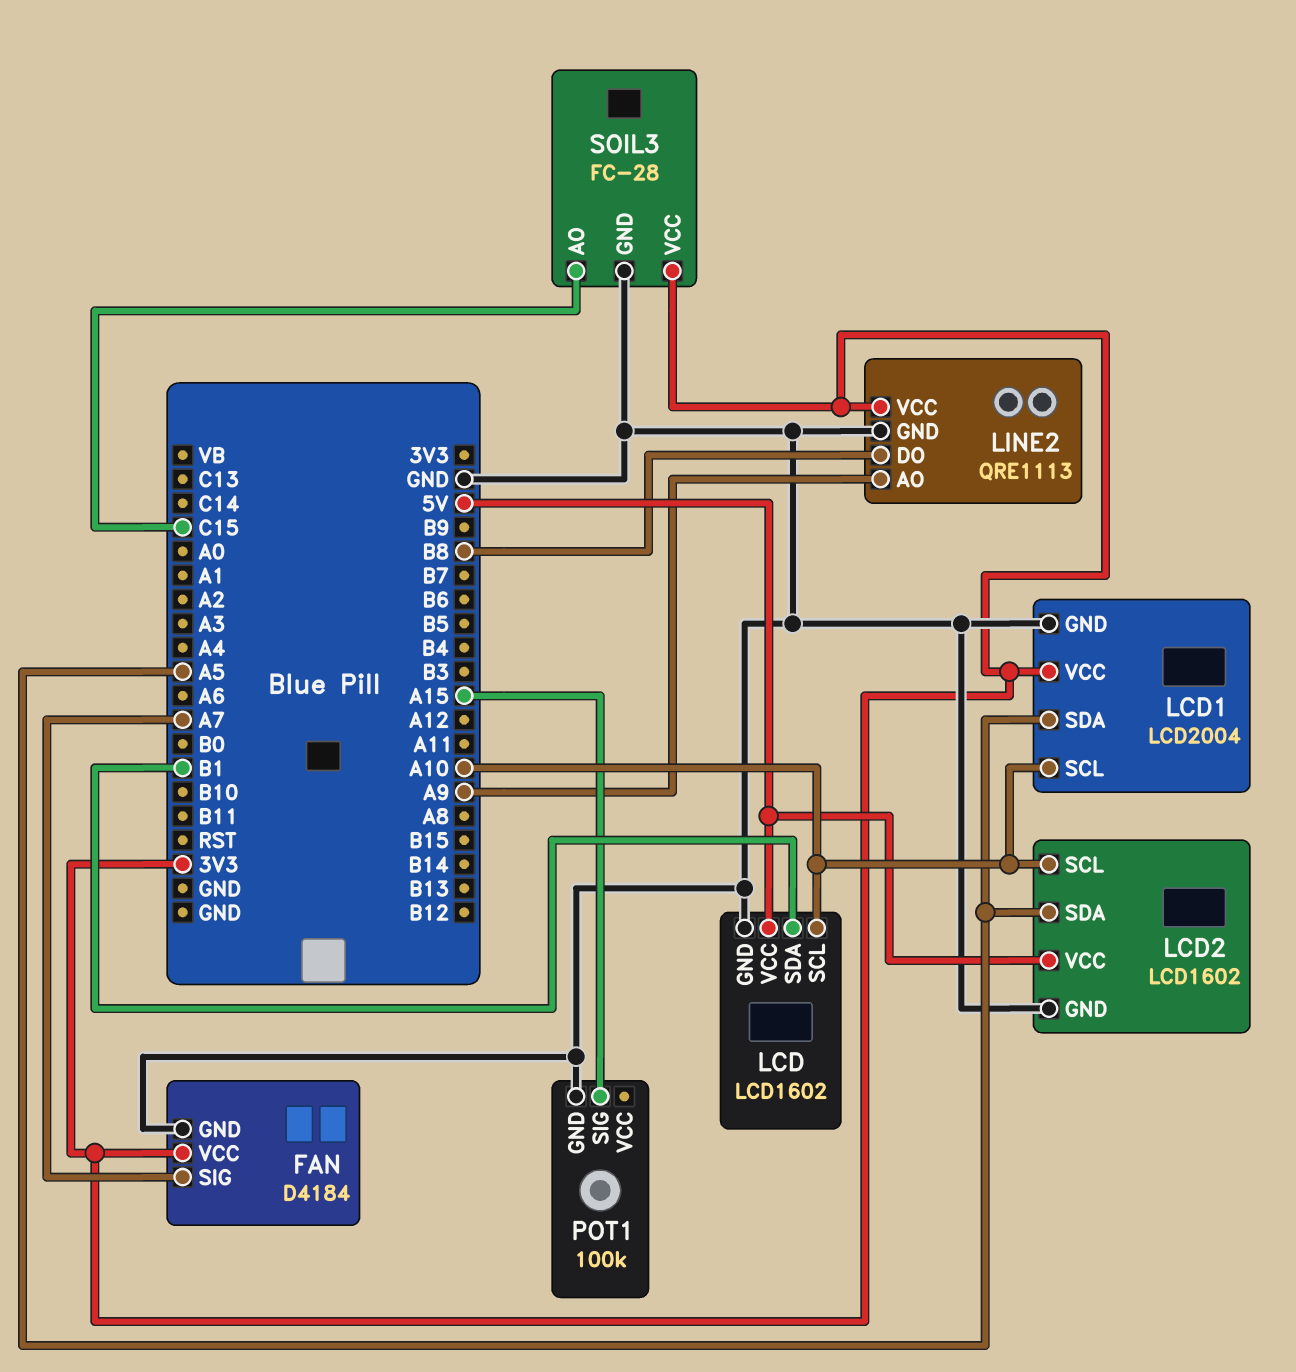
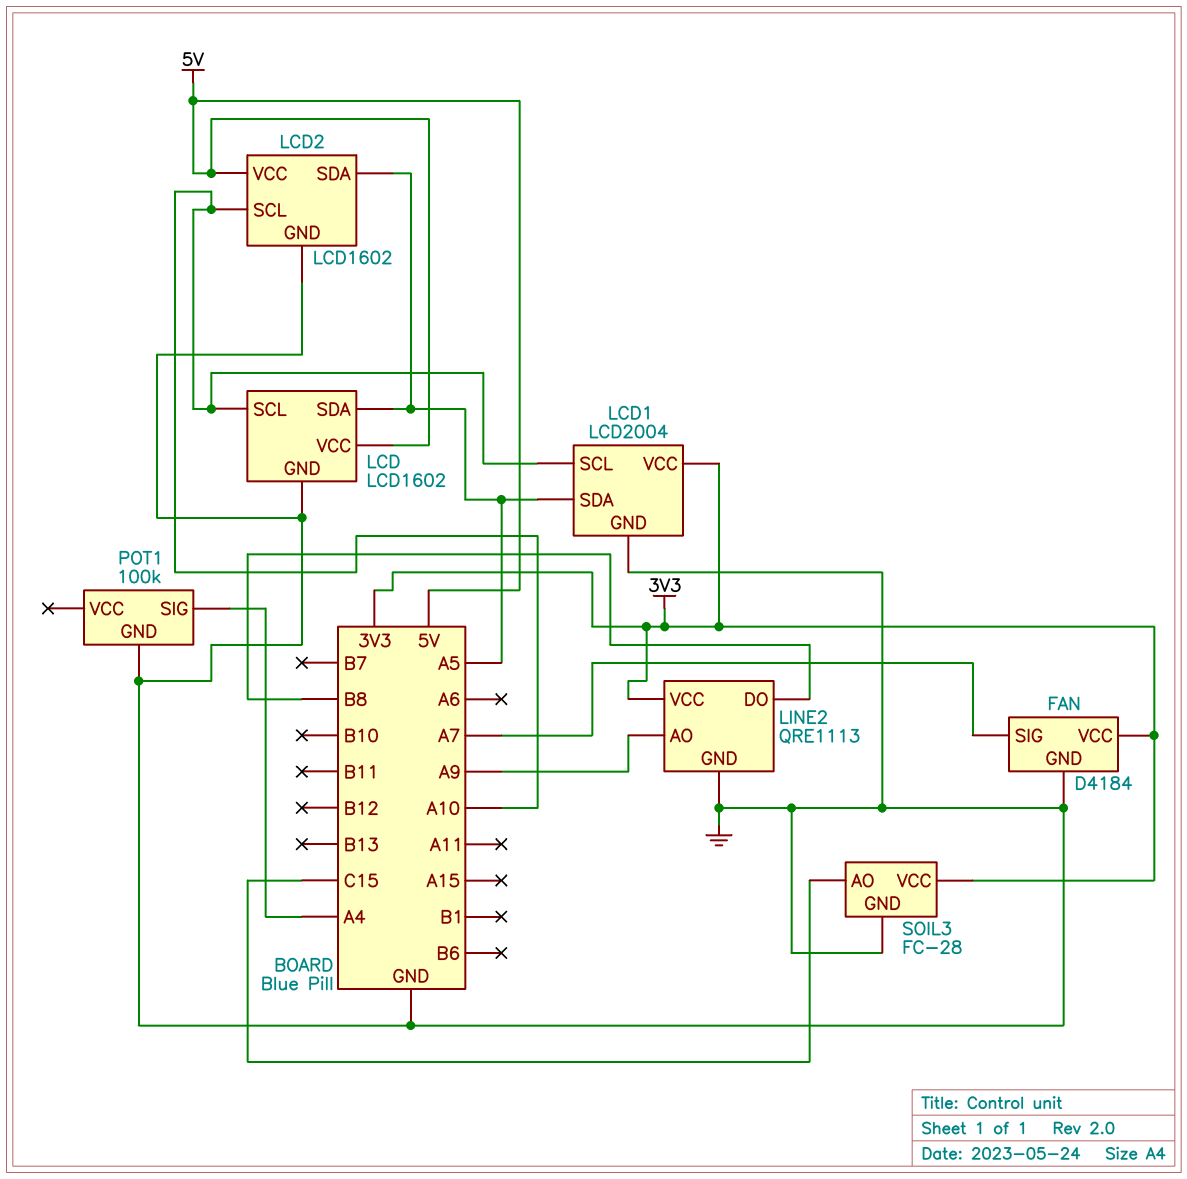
LCD pin SDA: B1 -> A5
POT1 pin SIG: A15 -> A4

